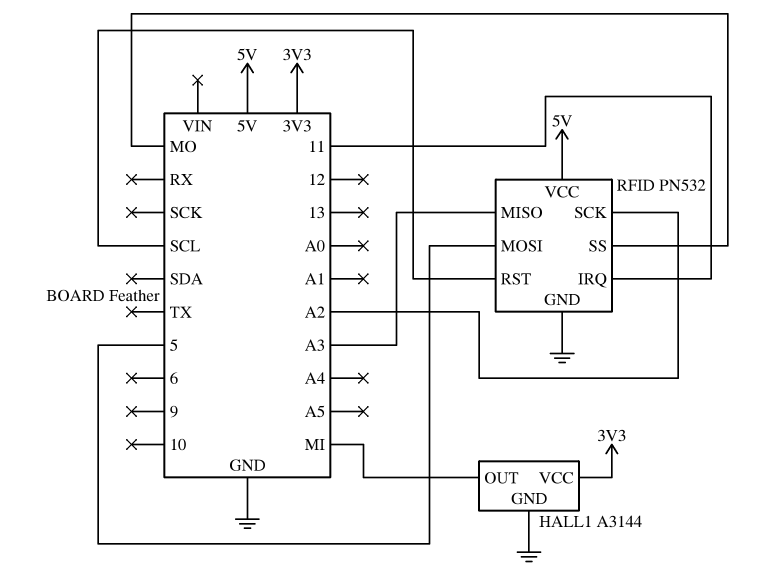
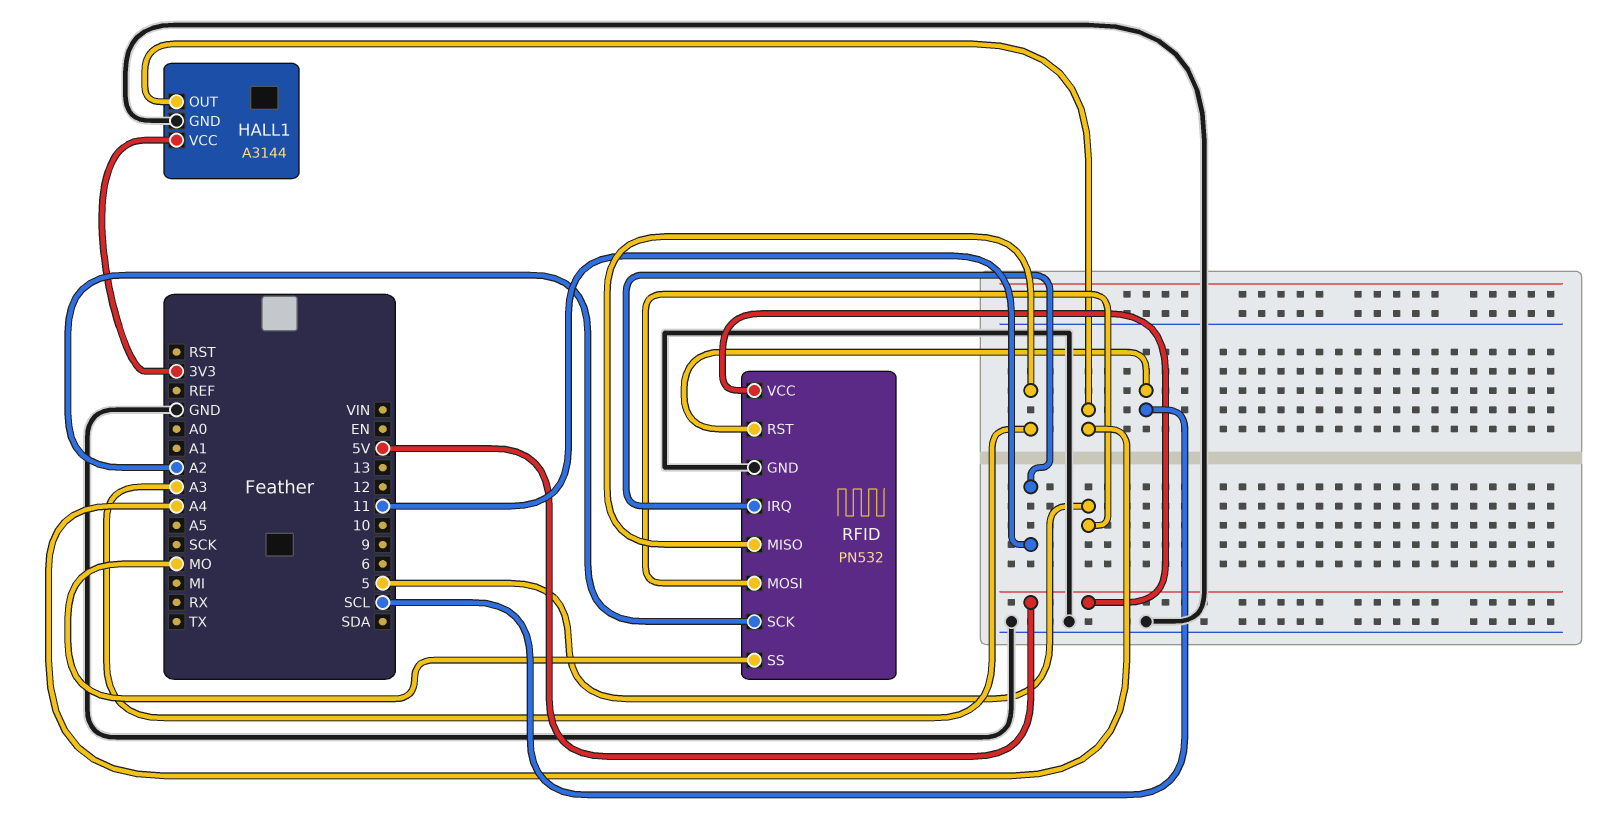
HALL1 pin OUT: MI -> A4

